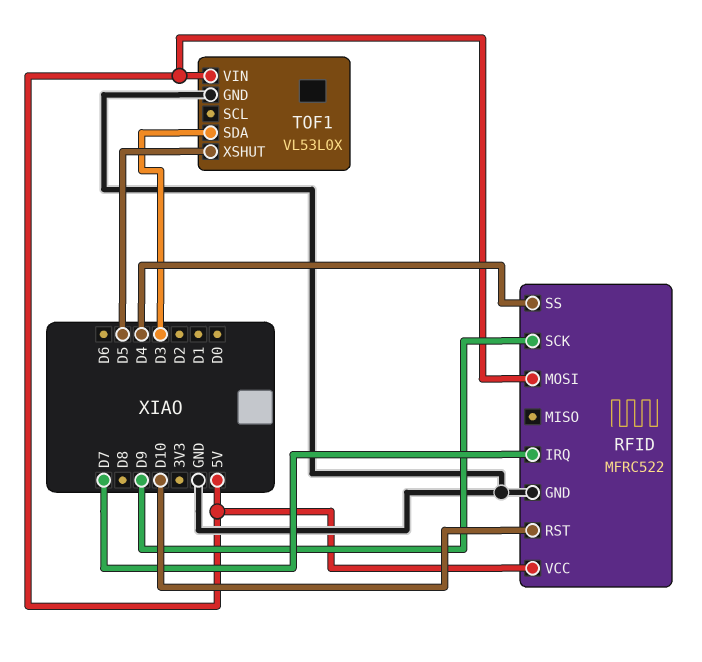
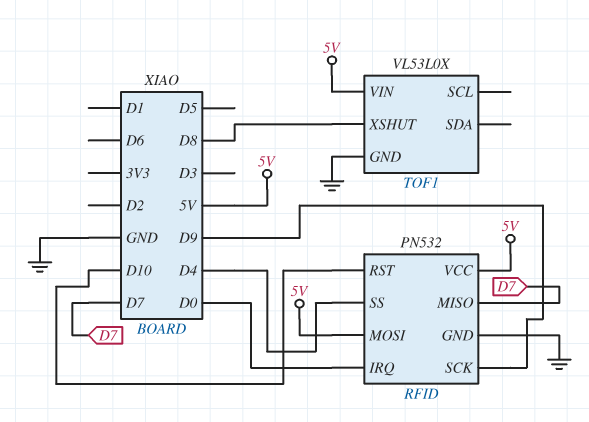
RFID: MFRC522 -> PN532
RFID pin IRQ: D7 -> D0
RFID pin MISO: none -> D7
TOF1 pin SDA: D3 -> none
TOF1 pin XSHUT: D5 -> D8

